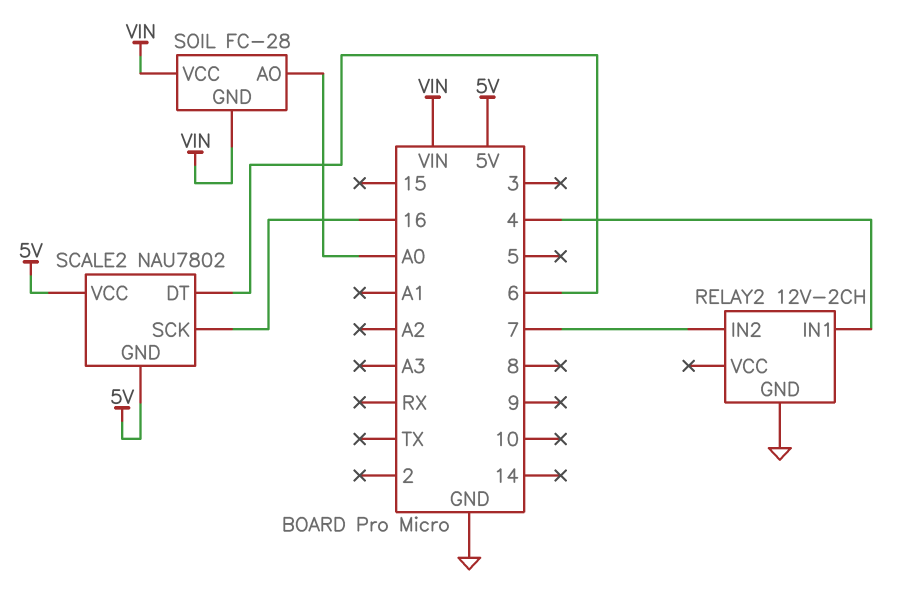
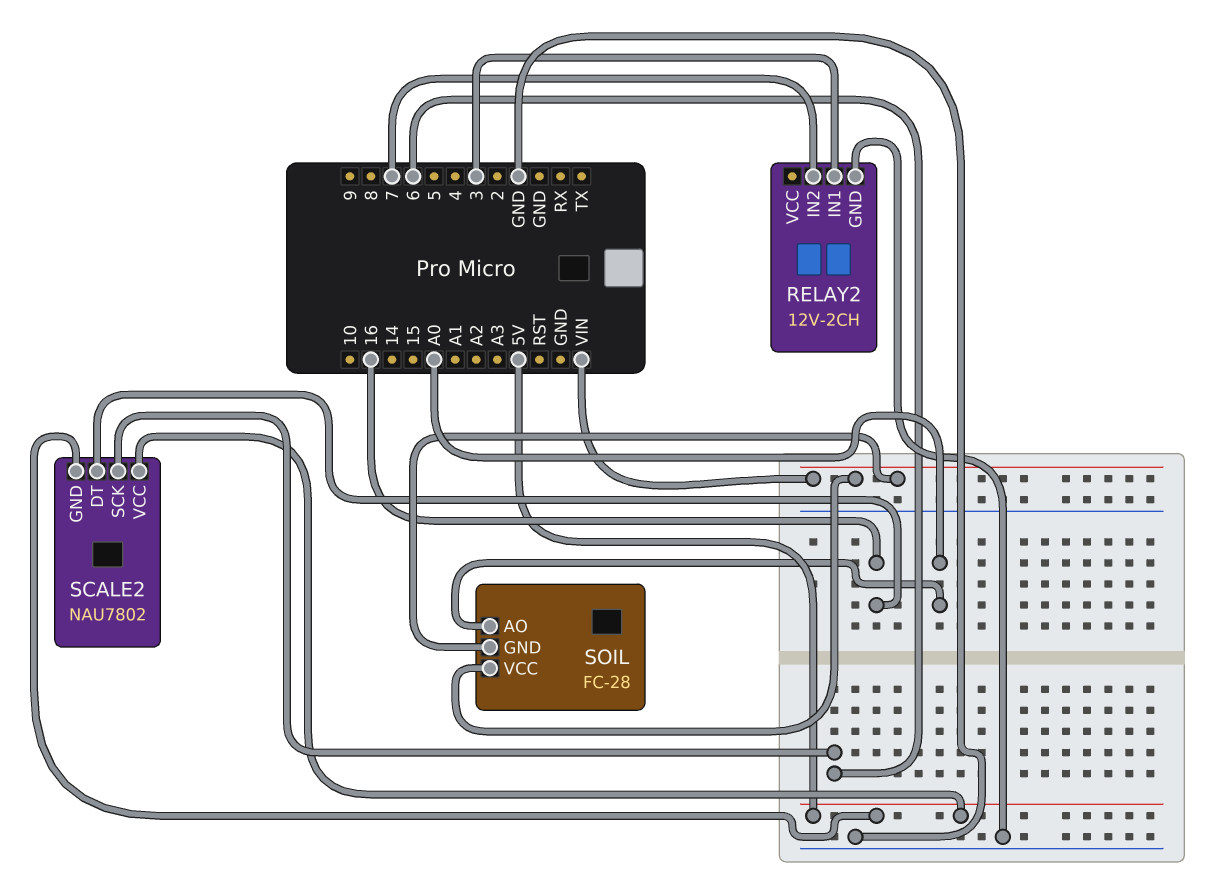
RELAY2 pin IN1: 4 -> 3
SCALE2 pin DT: 6 -> 16
SCALE2 pin SCK: 16 -> 6

